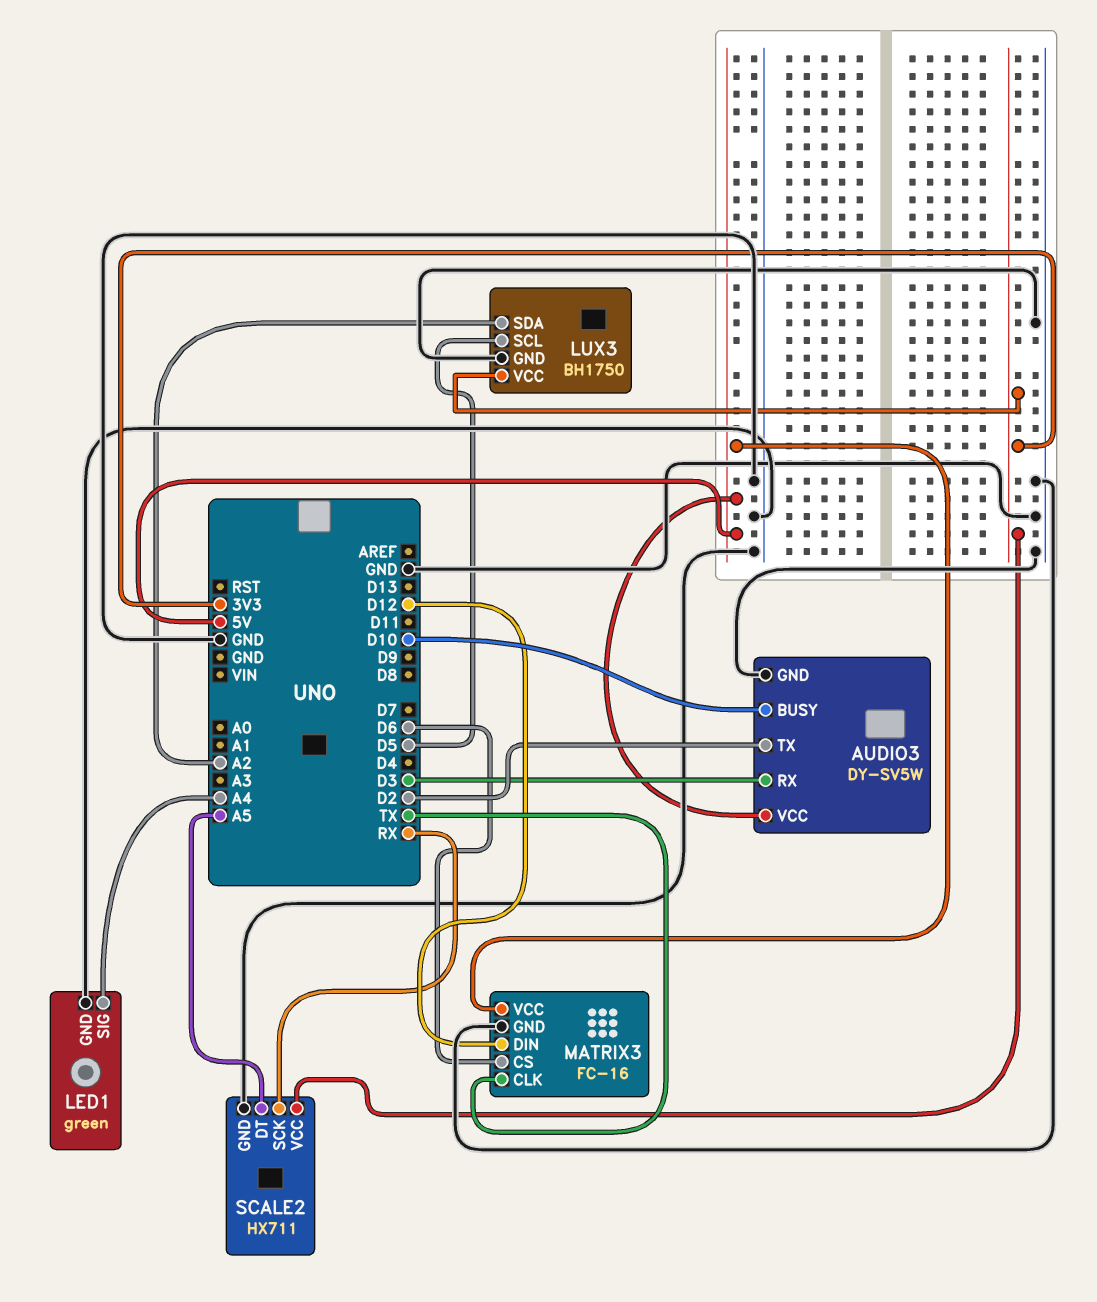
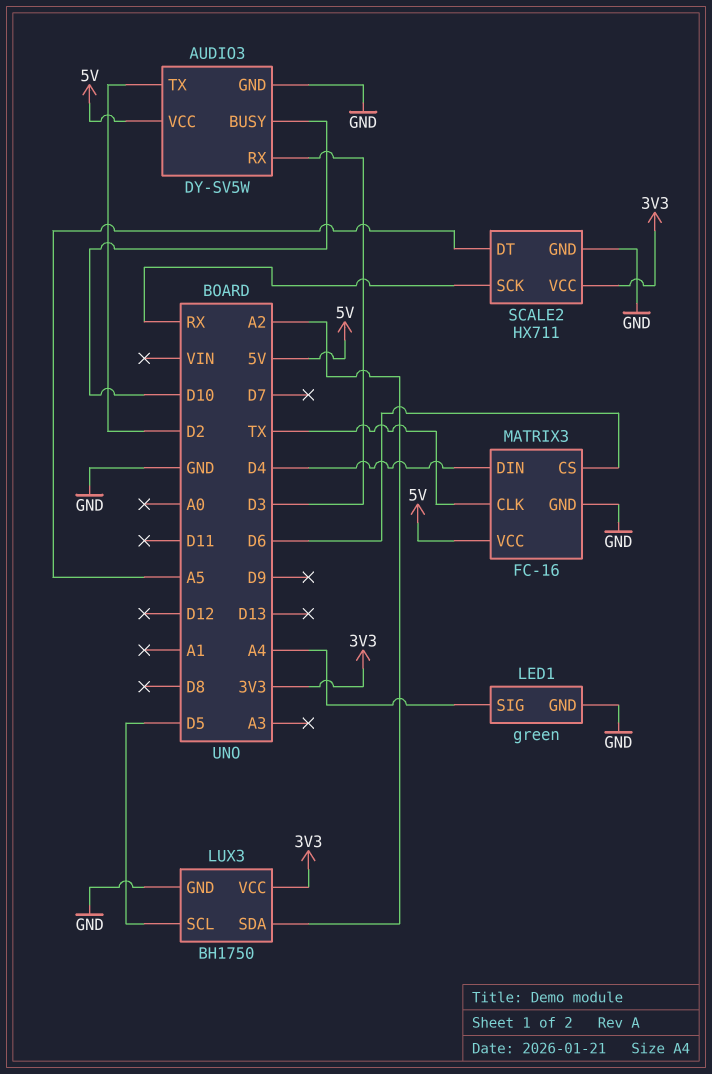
MATRIX3 pin DIN: D12 -> D4

